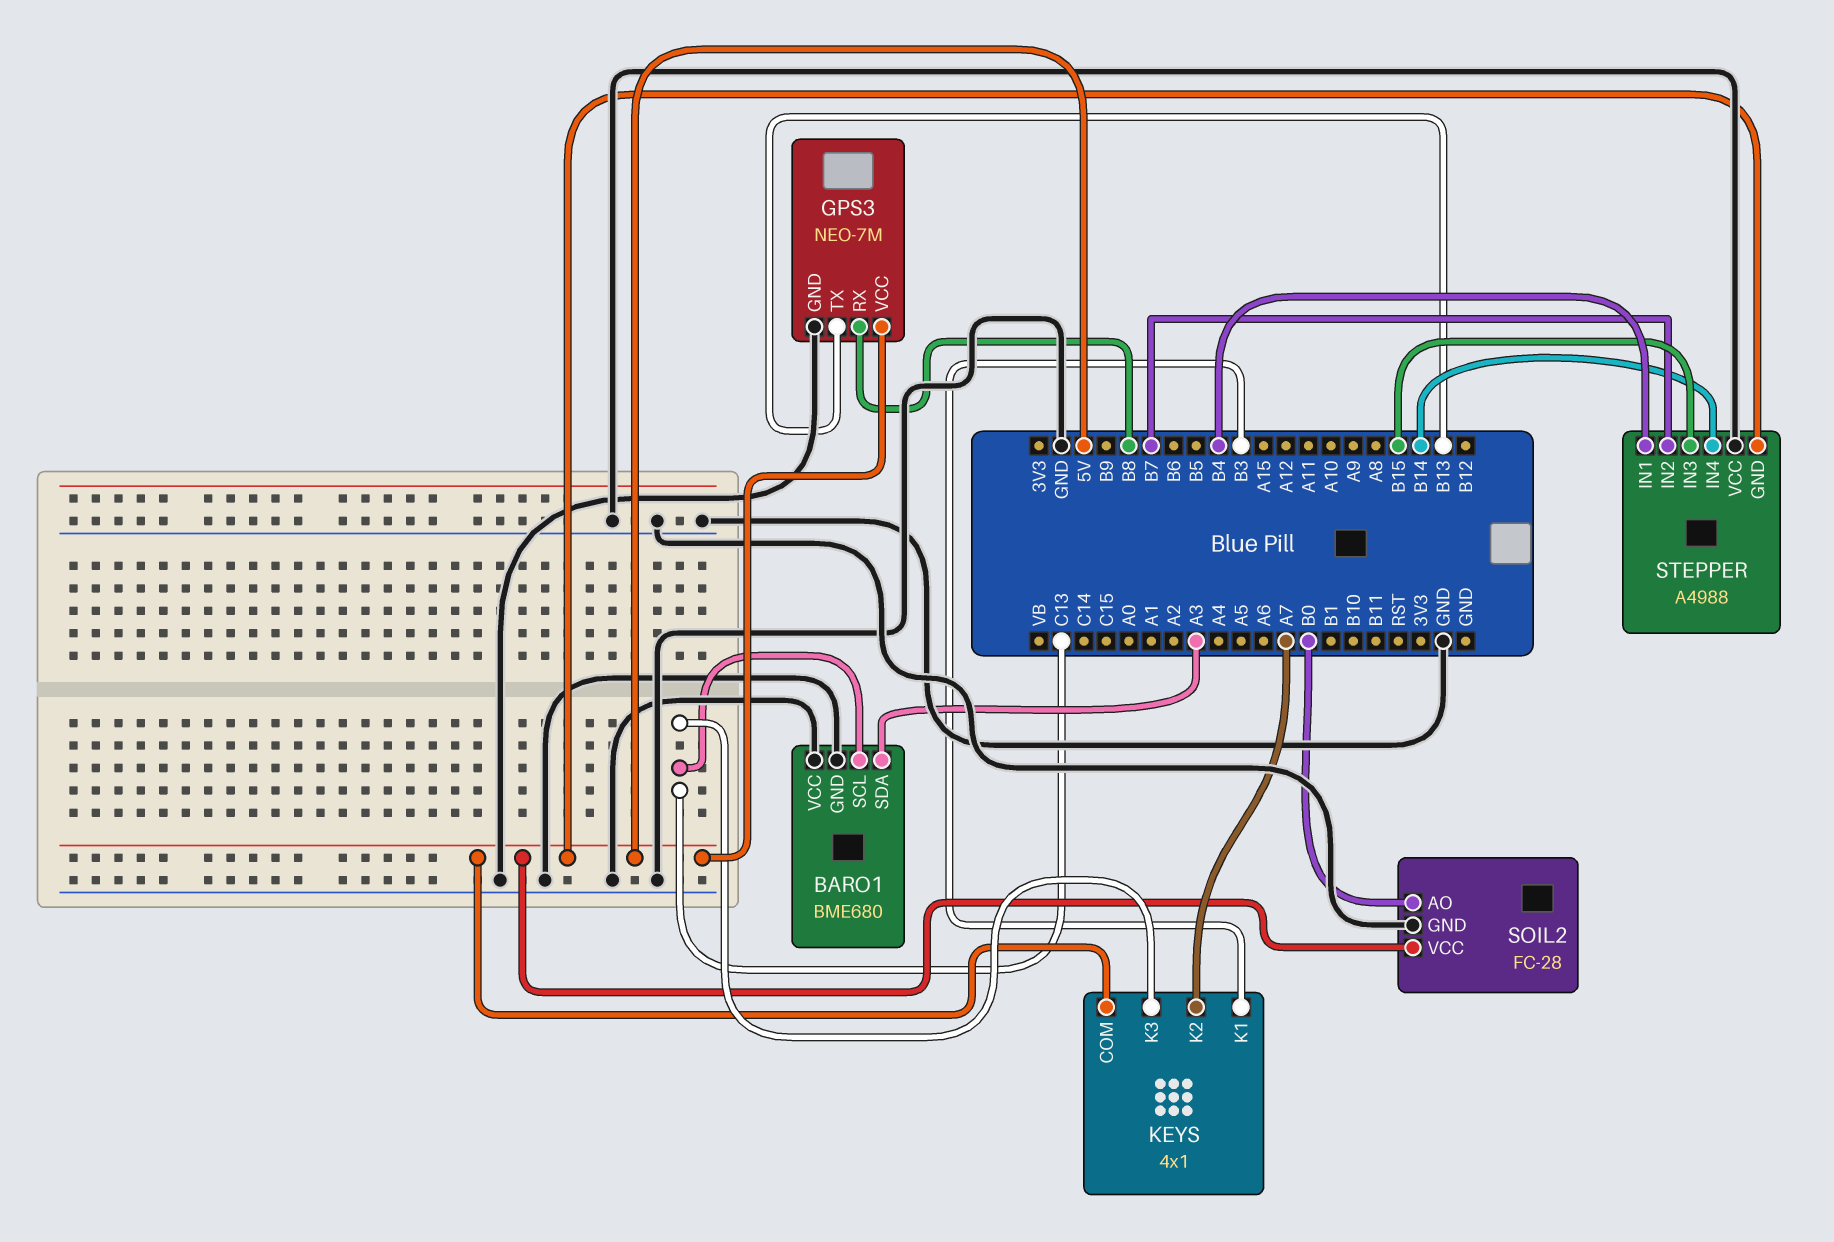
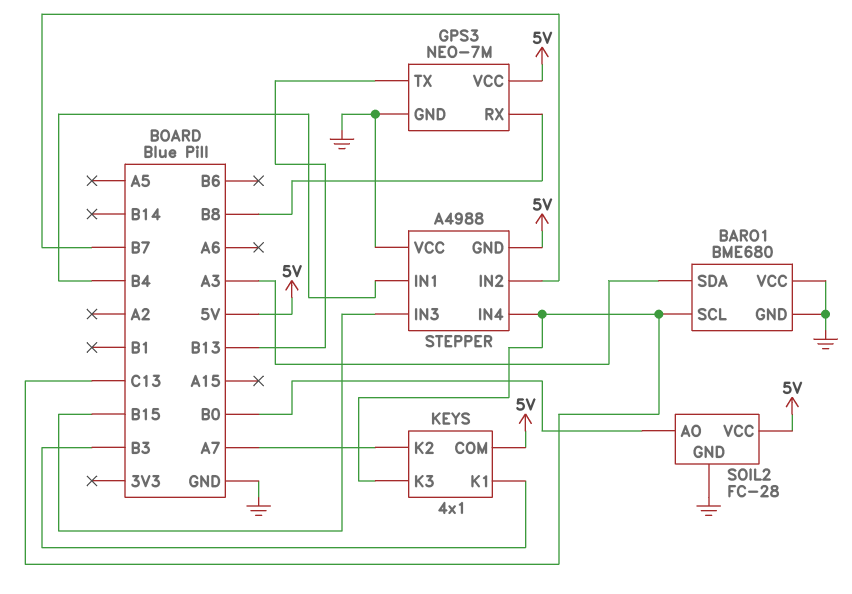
STEPPER pin IN4: B14 -> C13

